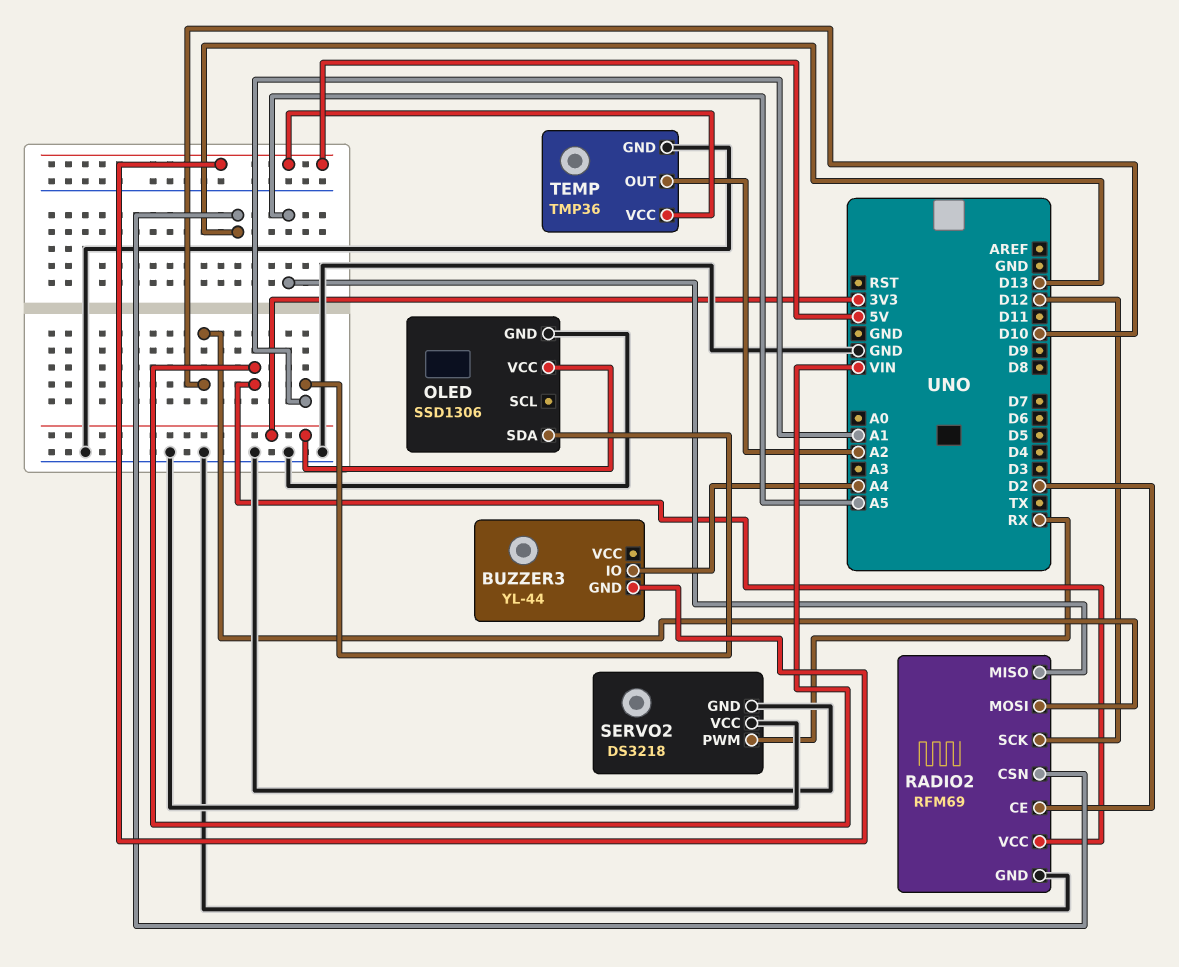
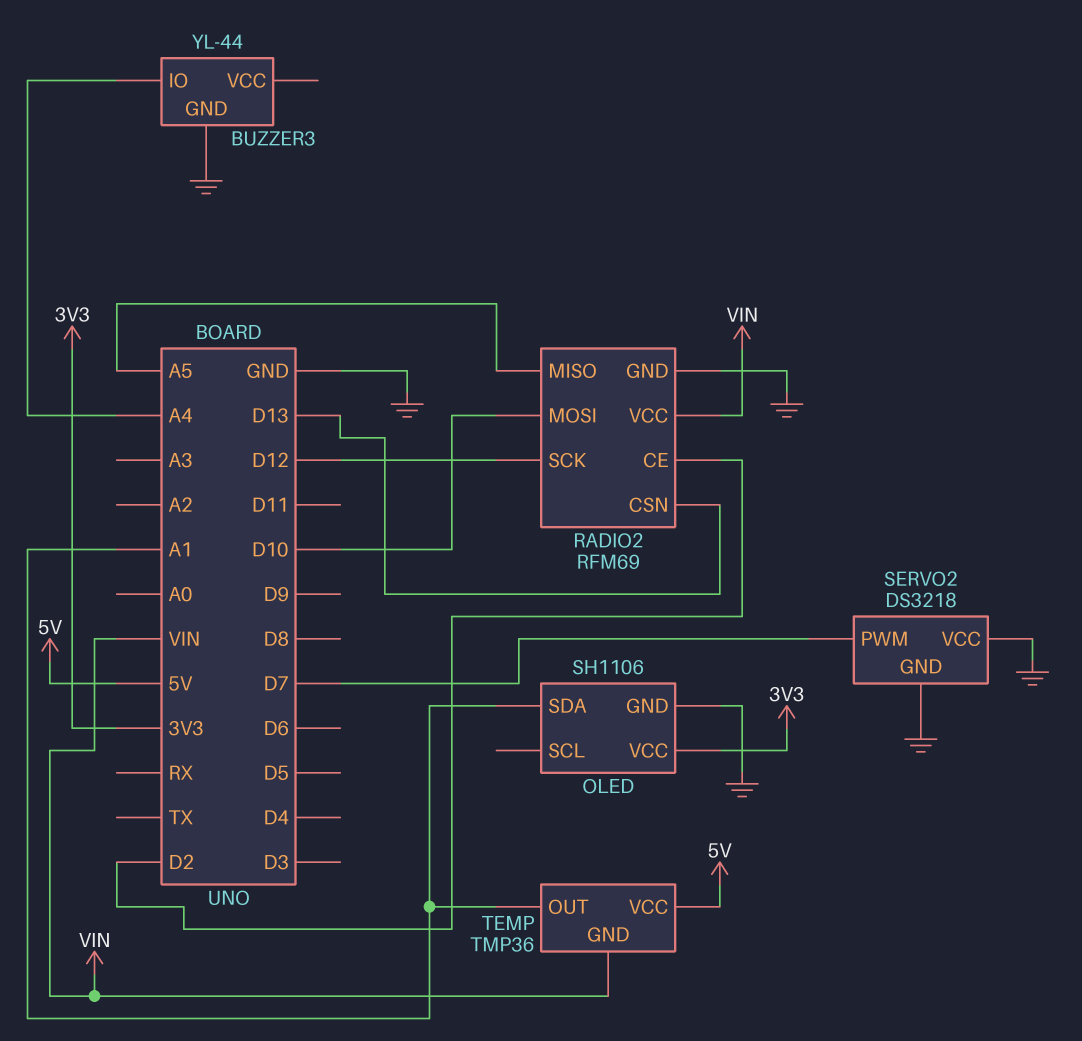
BUZZER3 pin GND: 5V -> GND
OLED: SSD1306 -> SH1106
SERVO2 pin PWM: RX -> D7
TEMP pin GND: GND -> VIN
TEMP pin OUT: A2 -> A1

